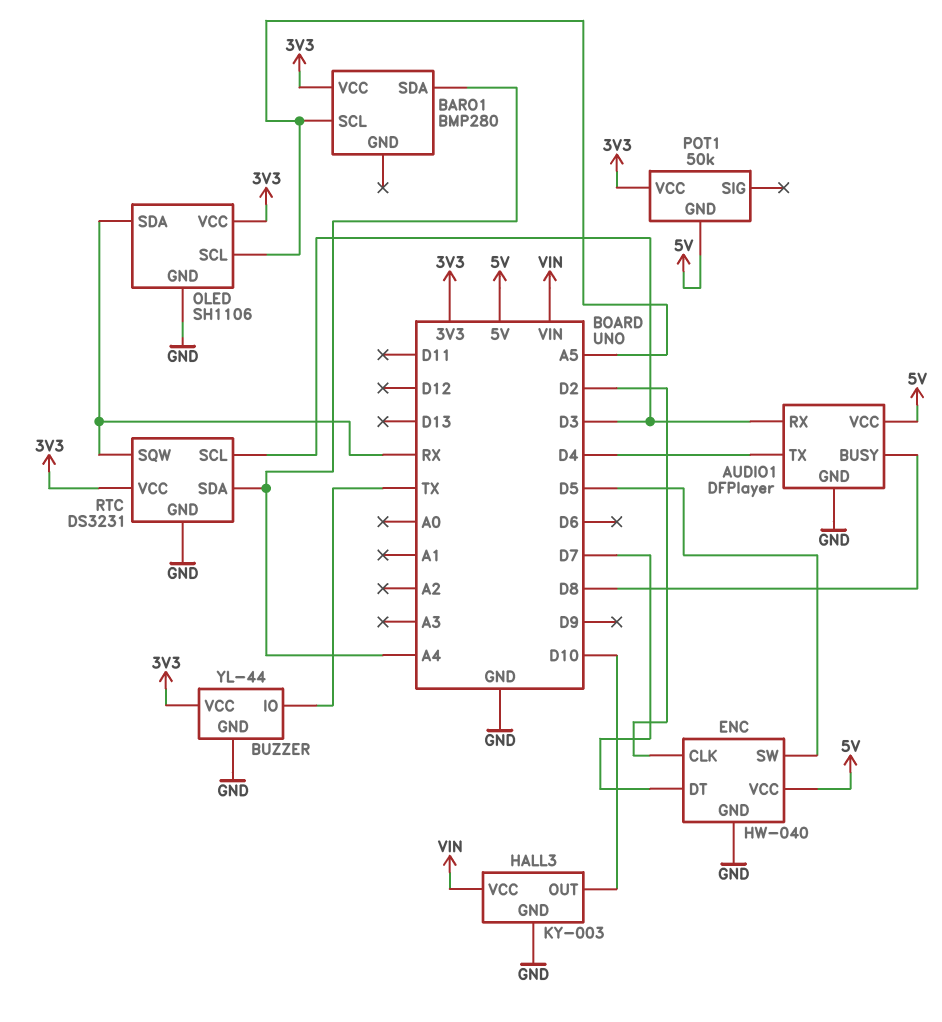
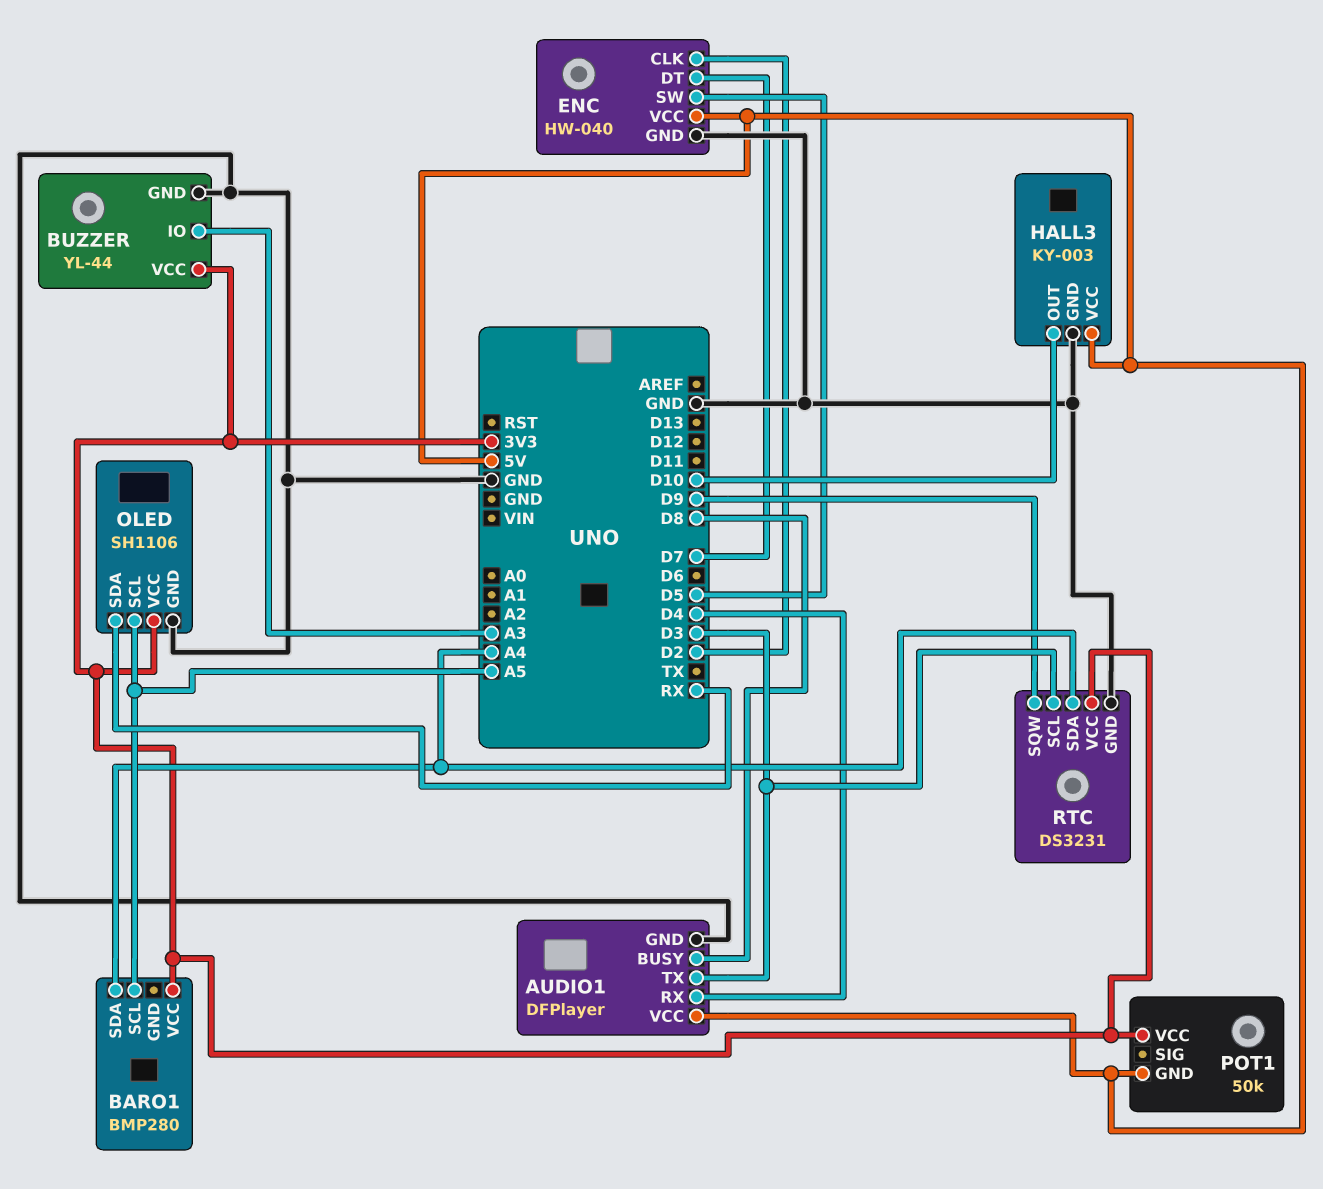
AUDIO1 pin RX: D3 -> D4
AUDIO1 pin TX: D4 -> D3
BUZZER pin IO: TX -> A3
HALL3 pin VCC: VIN -> 5V
RTC pin SQW: RX -> D9

